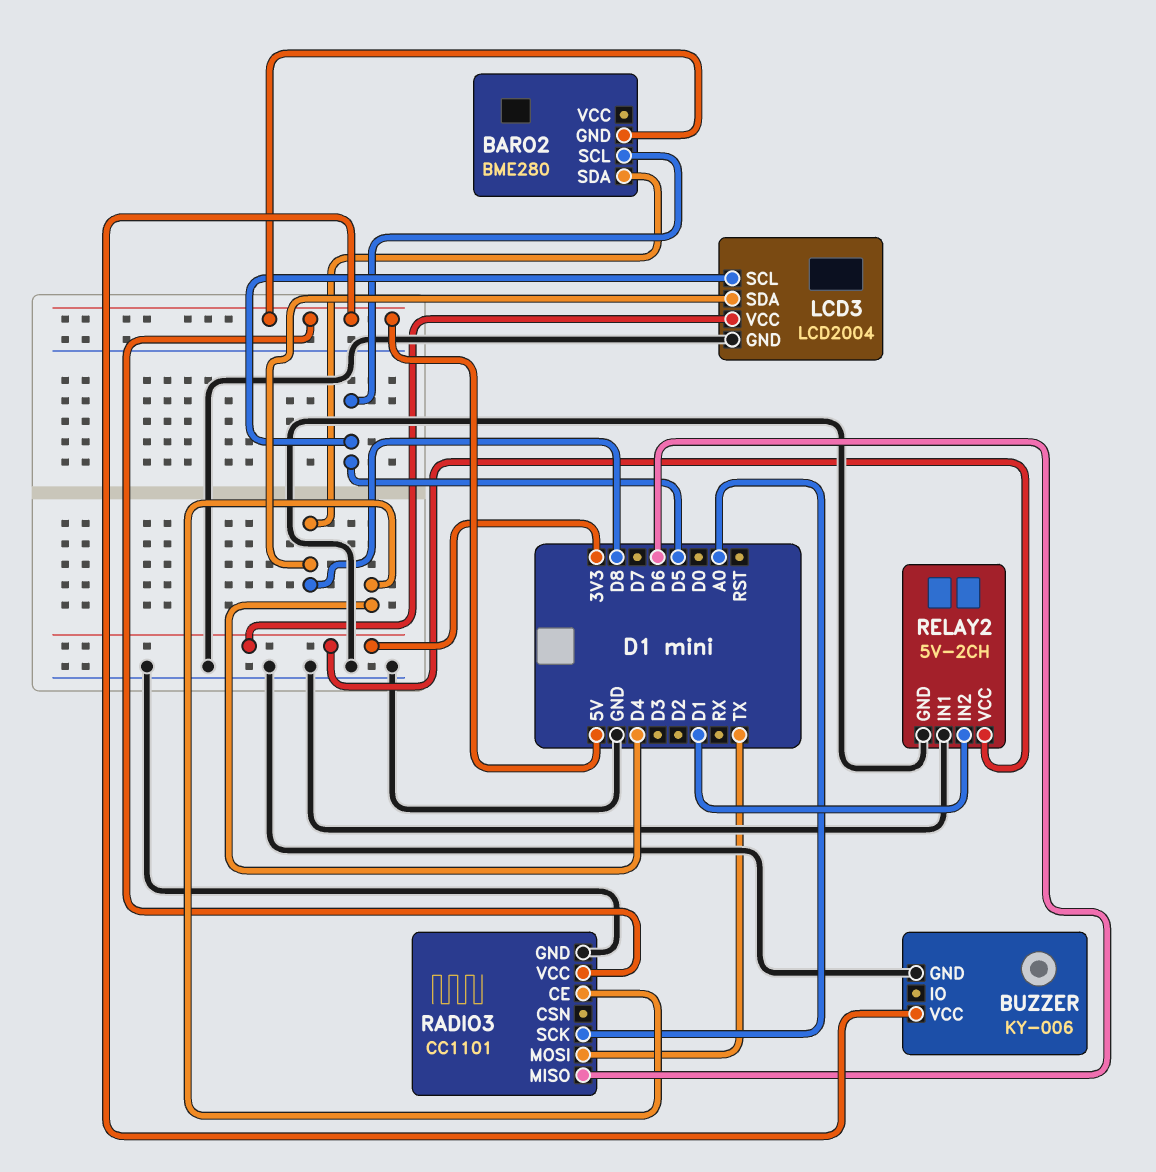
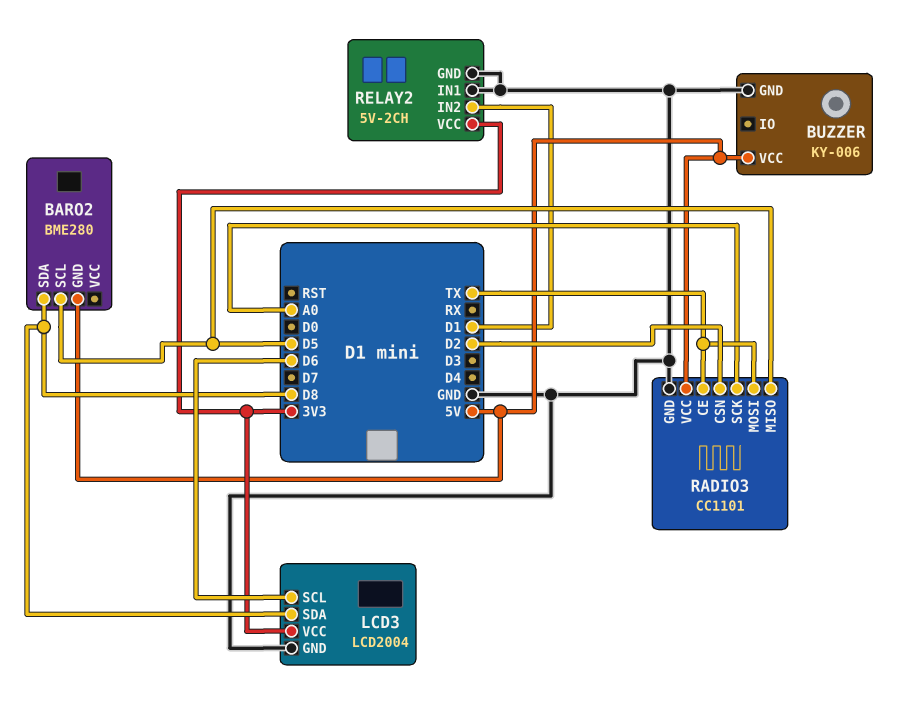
LCD3 pin SCL: D5 -> D6
RADIO3 pin CE: D4 -> TX
RADIO3 pin CSN: none -> D2
RADIO3 pin MISO: D6 -> D5

